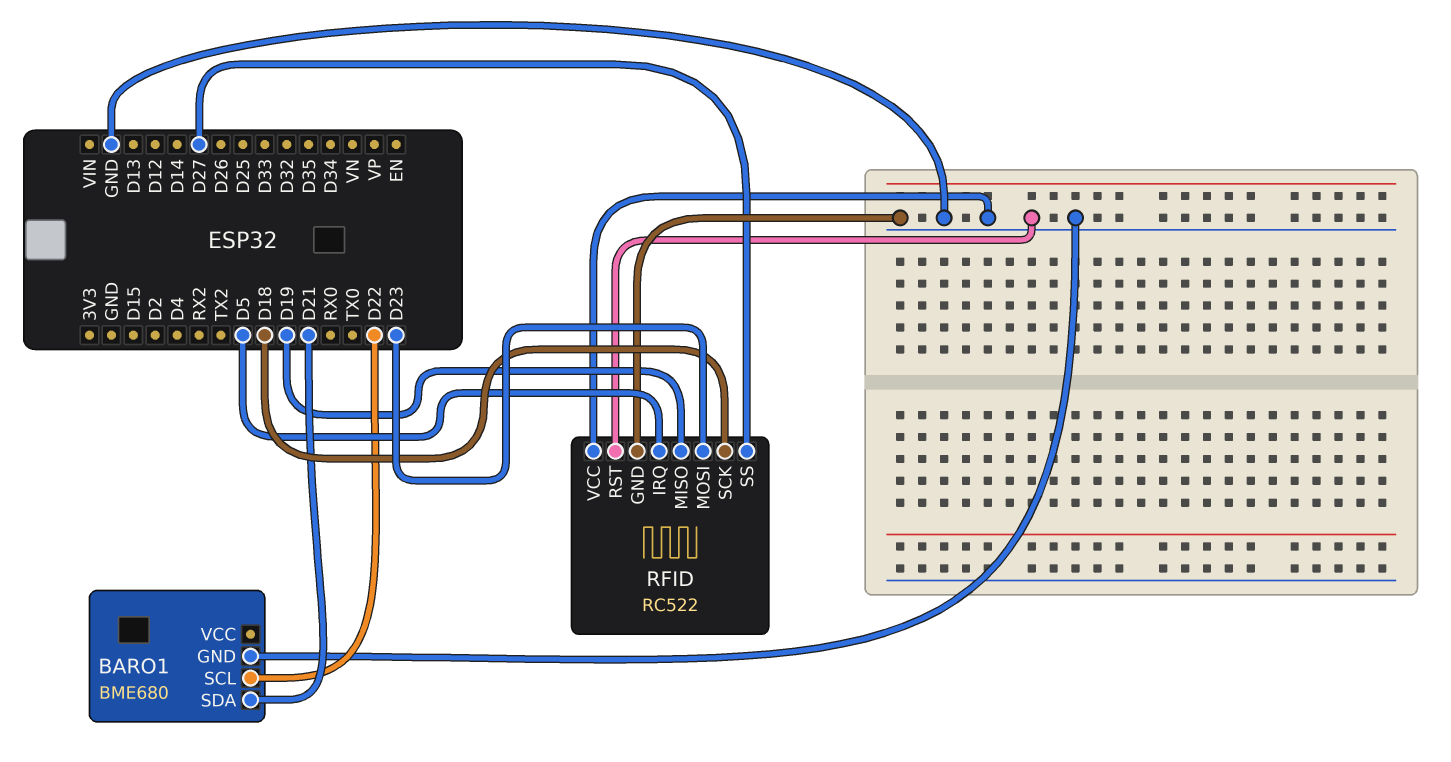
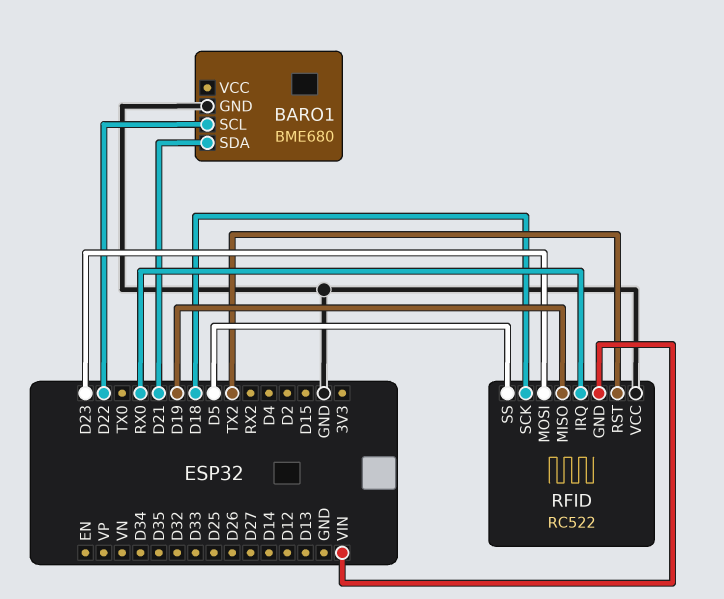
RFID pin GND: GND -> VIN
RFID pin IRQ: D5 -> RX0
RFID pin RST: GND -> TX2
RFID pin SS: D27 -> D5

